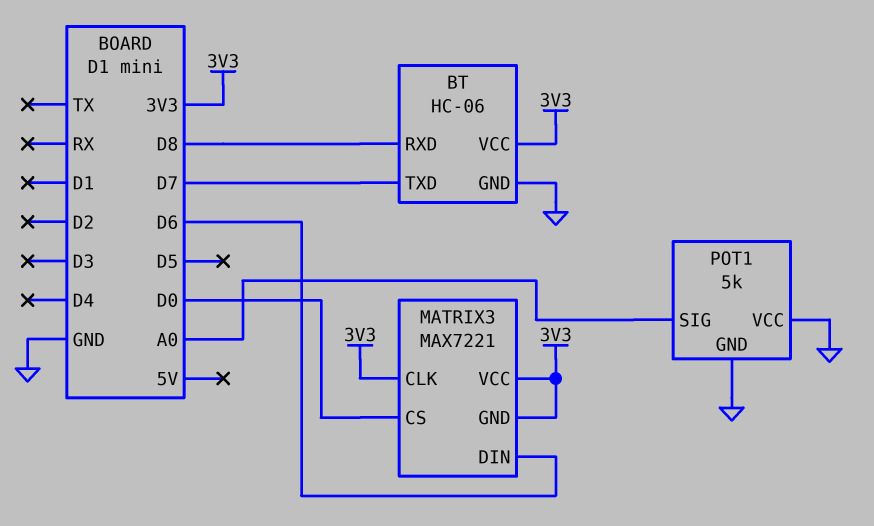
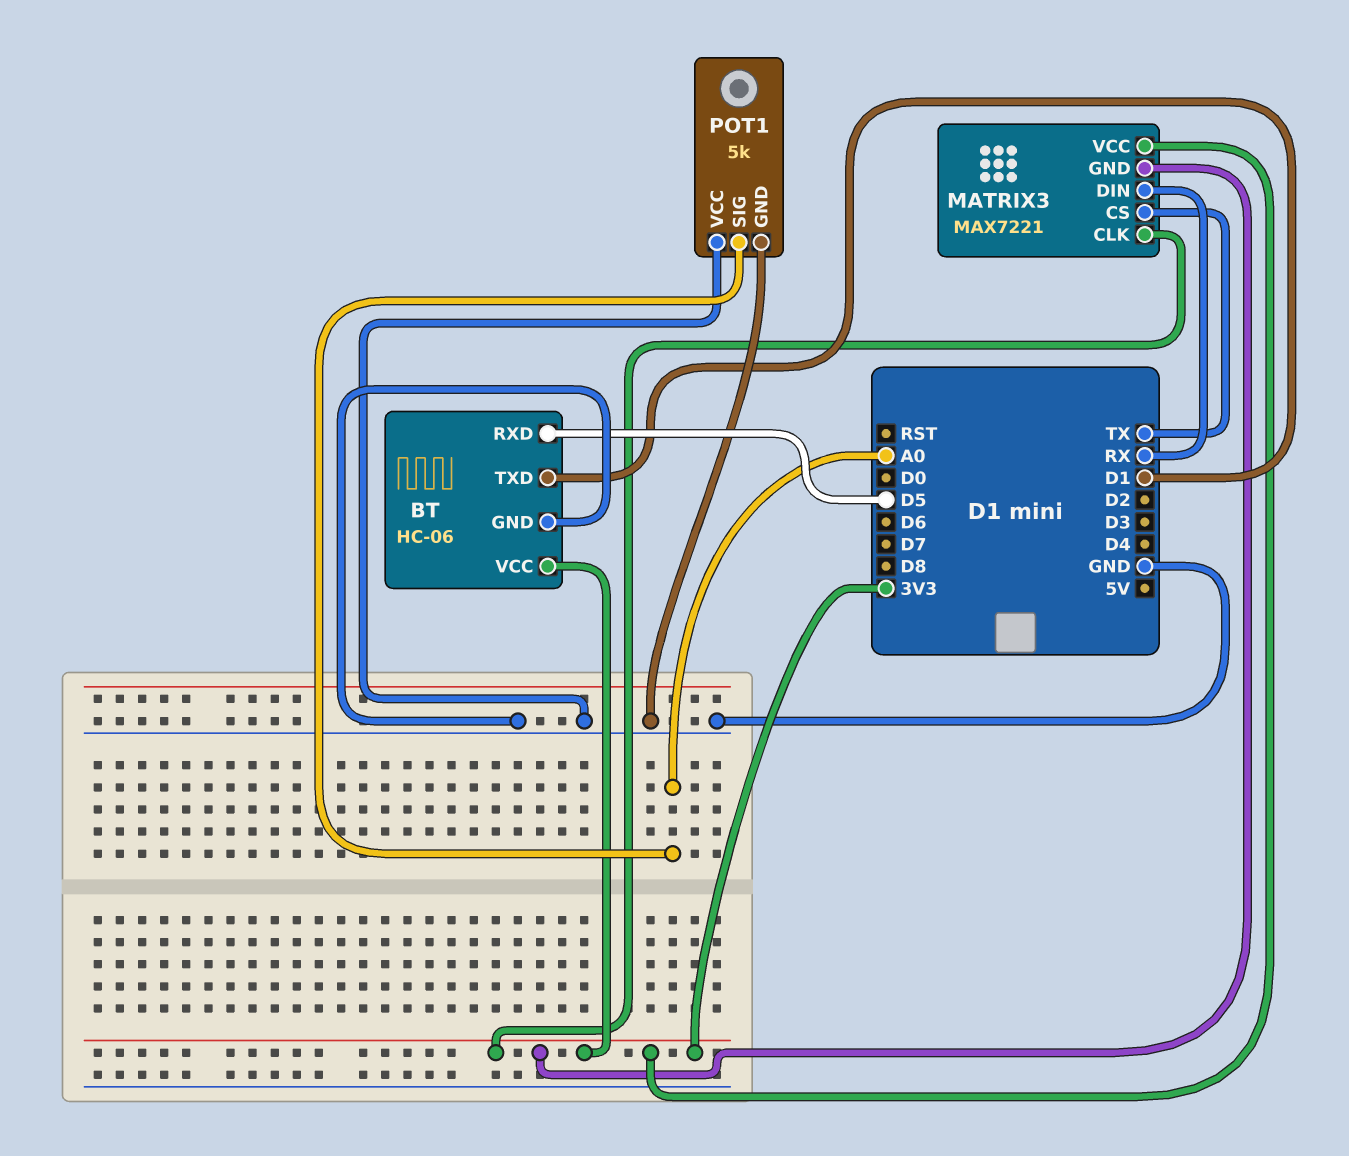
BT pin RXD: D8 -> D5
BT pin TXD: D7 -> D1
MATRIX3 pin CS: D0 -> TX
MATRIX3 pin DIN: D6 -> RX

